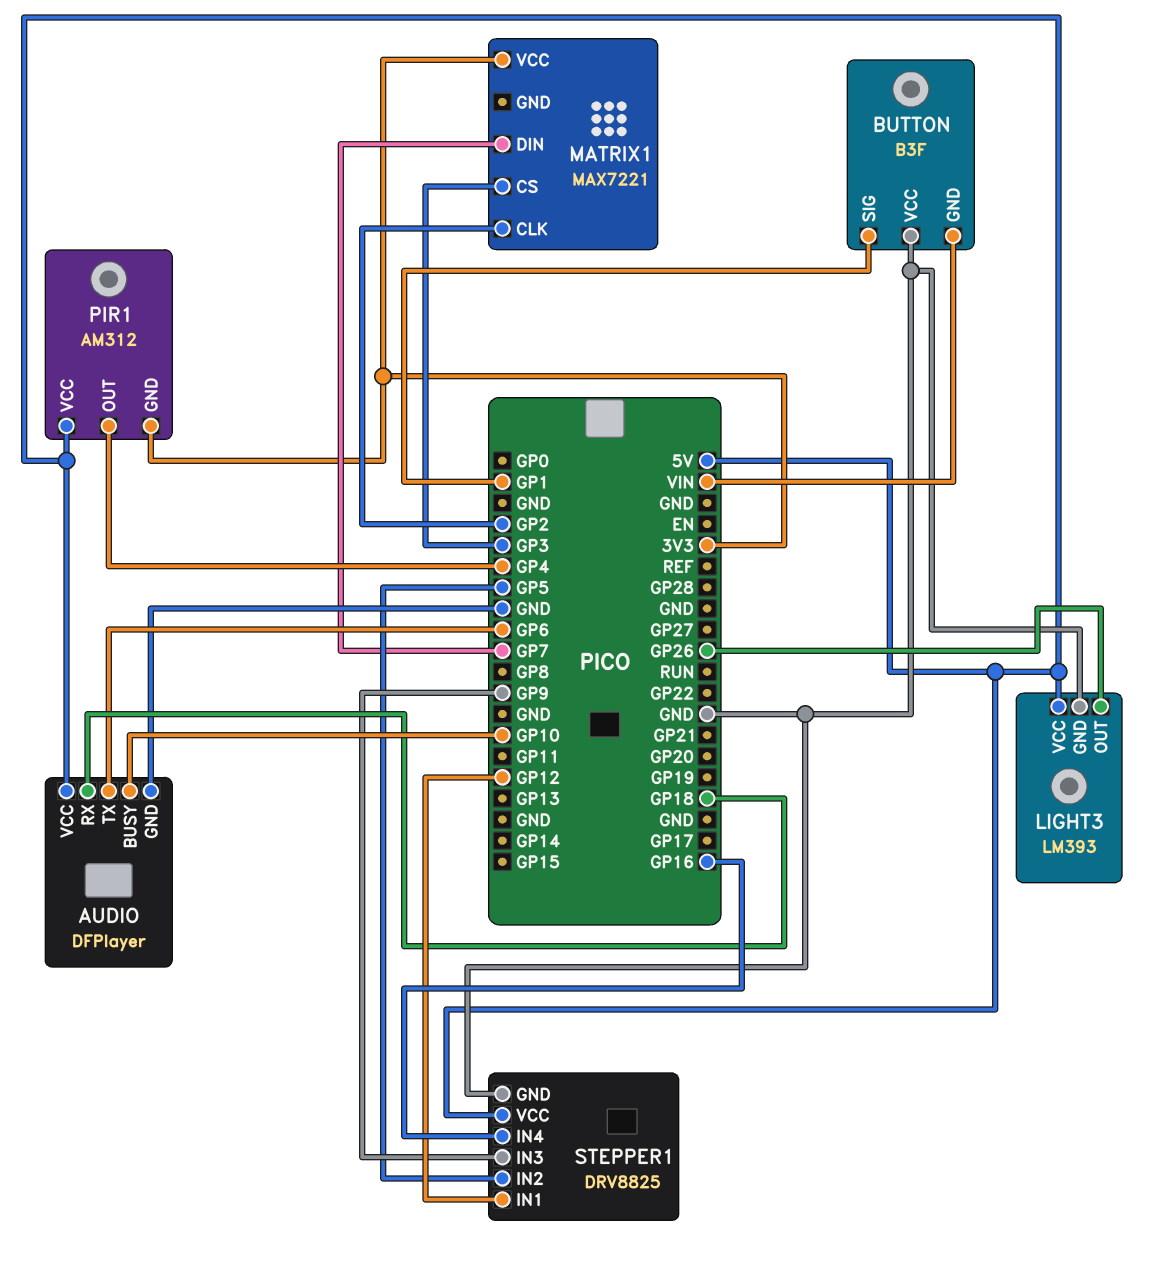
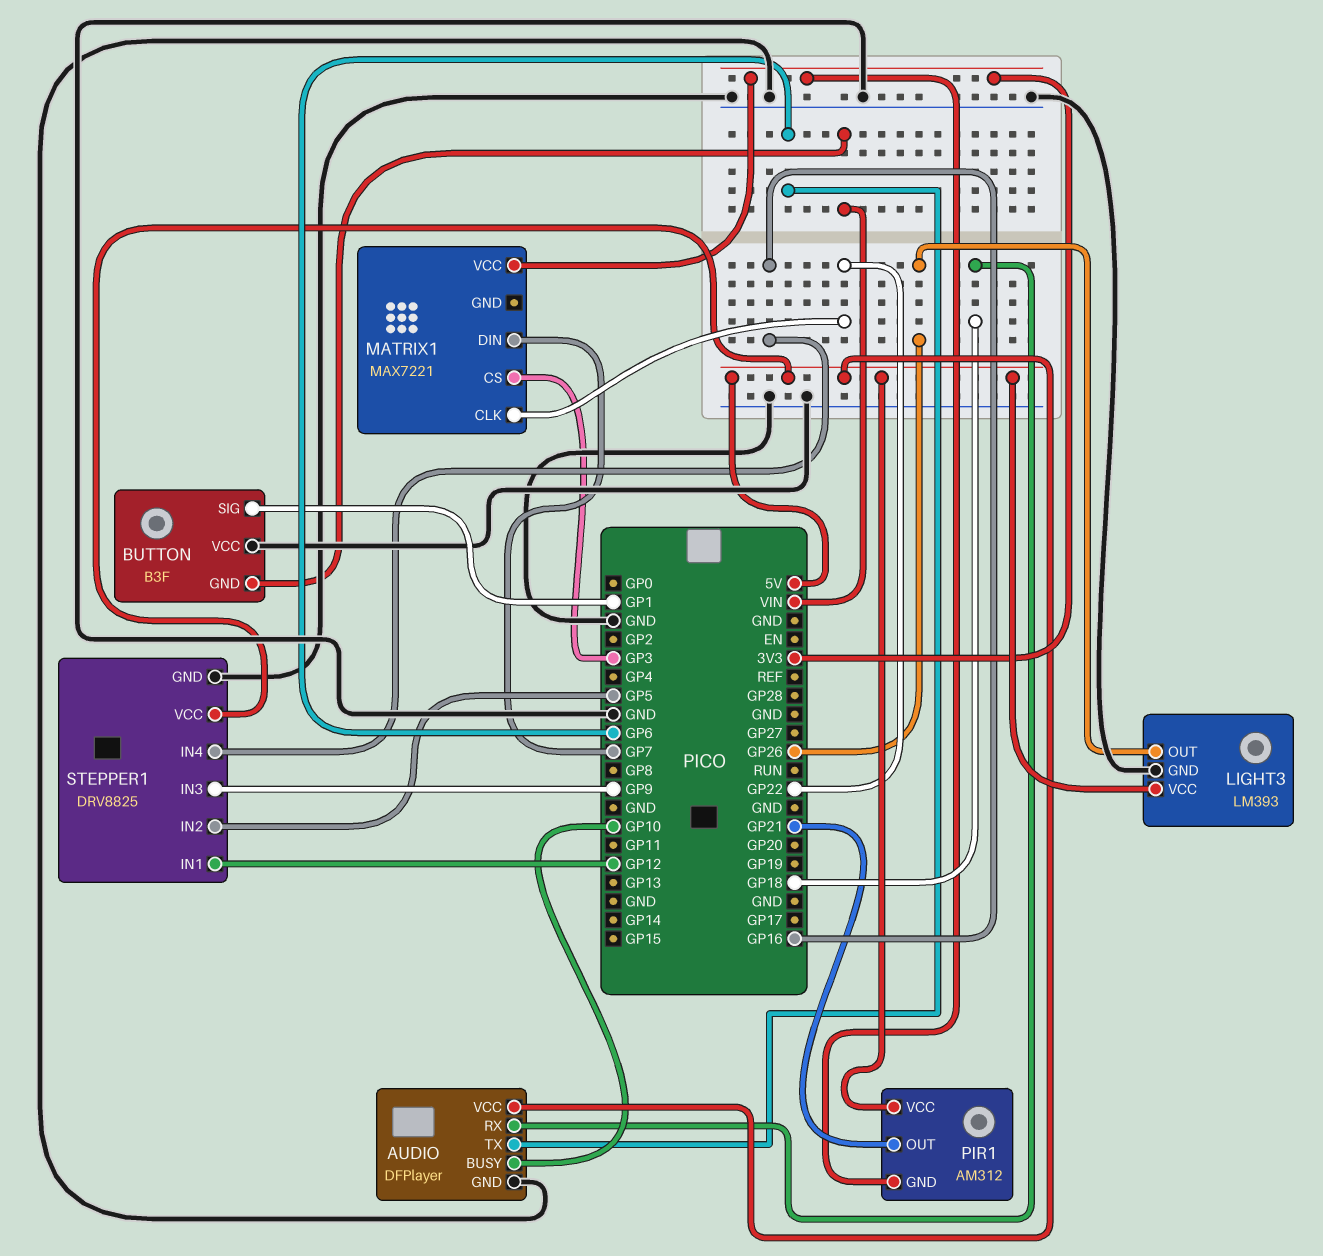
MATRIX1 pin CLK: GP2 -> GP22
PIR1 pin OUT: GP4 -> GP21

